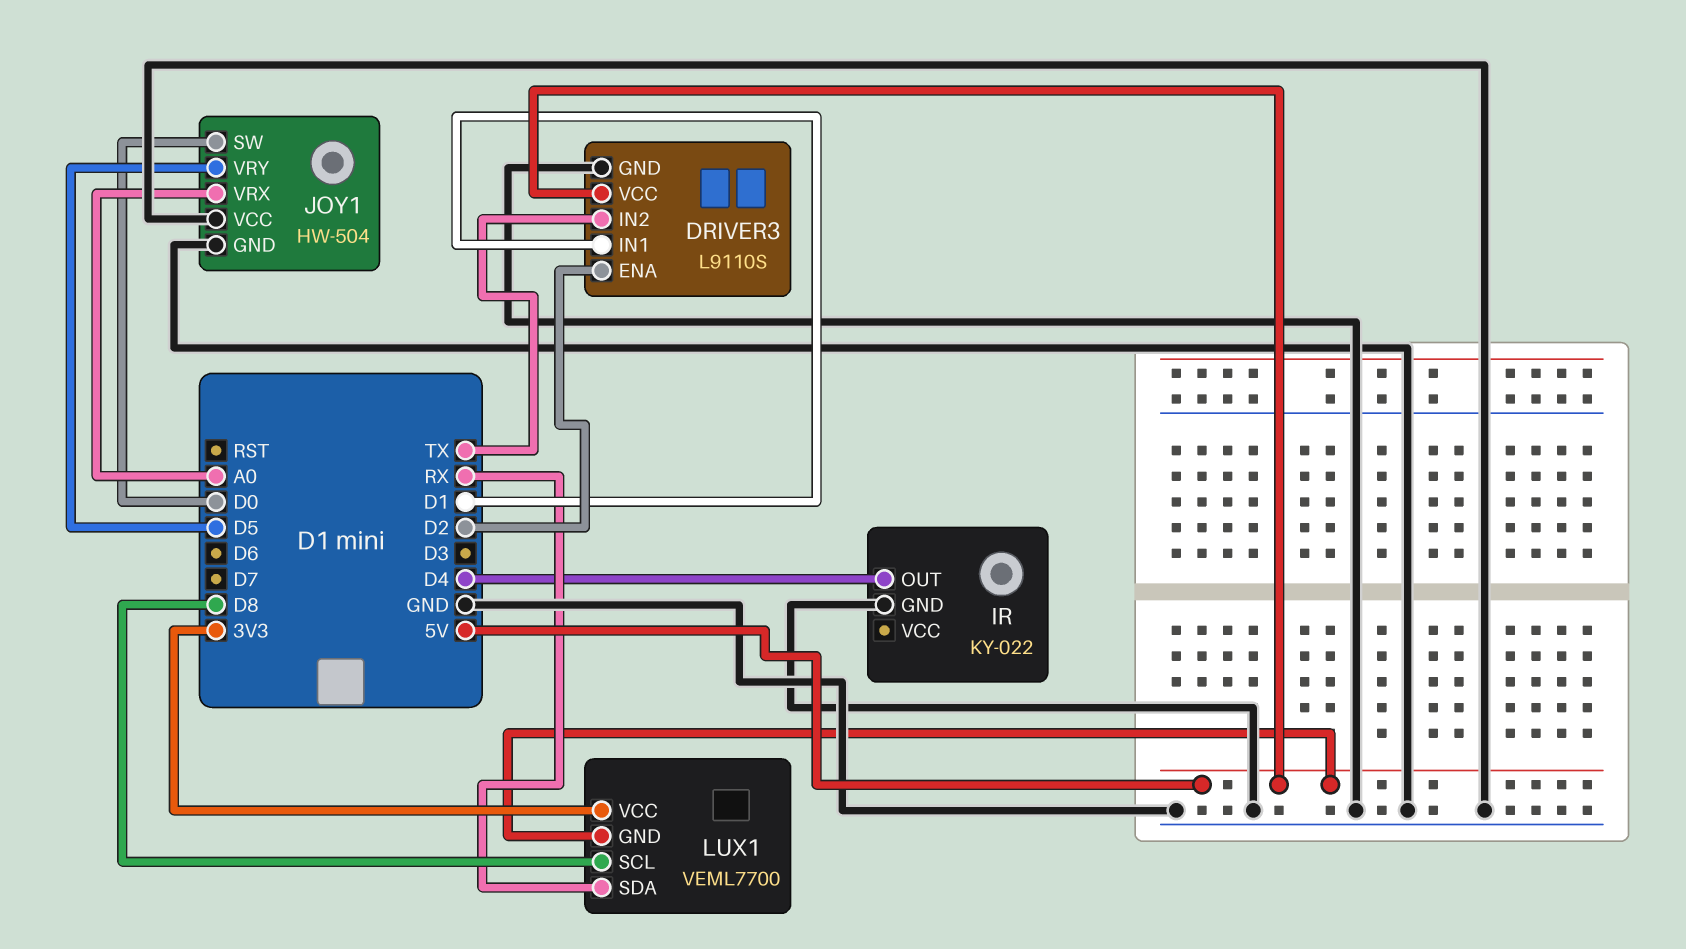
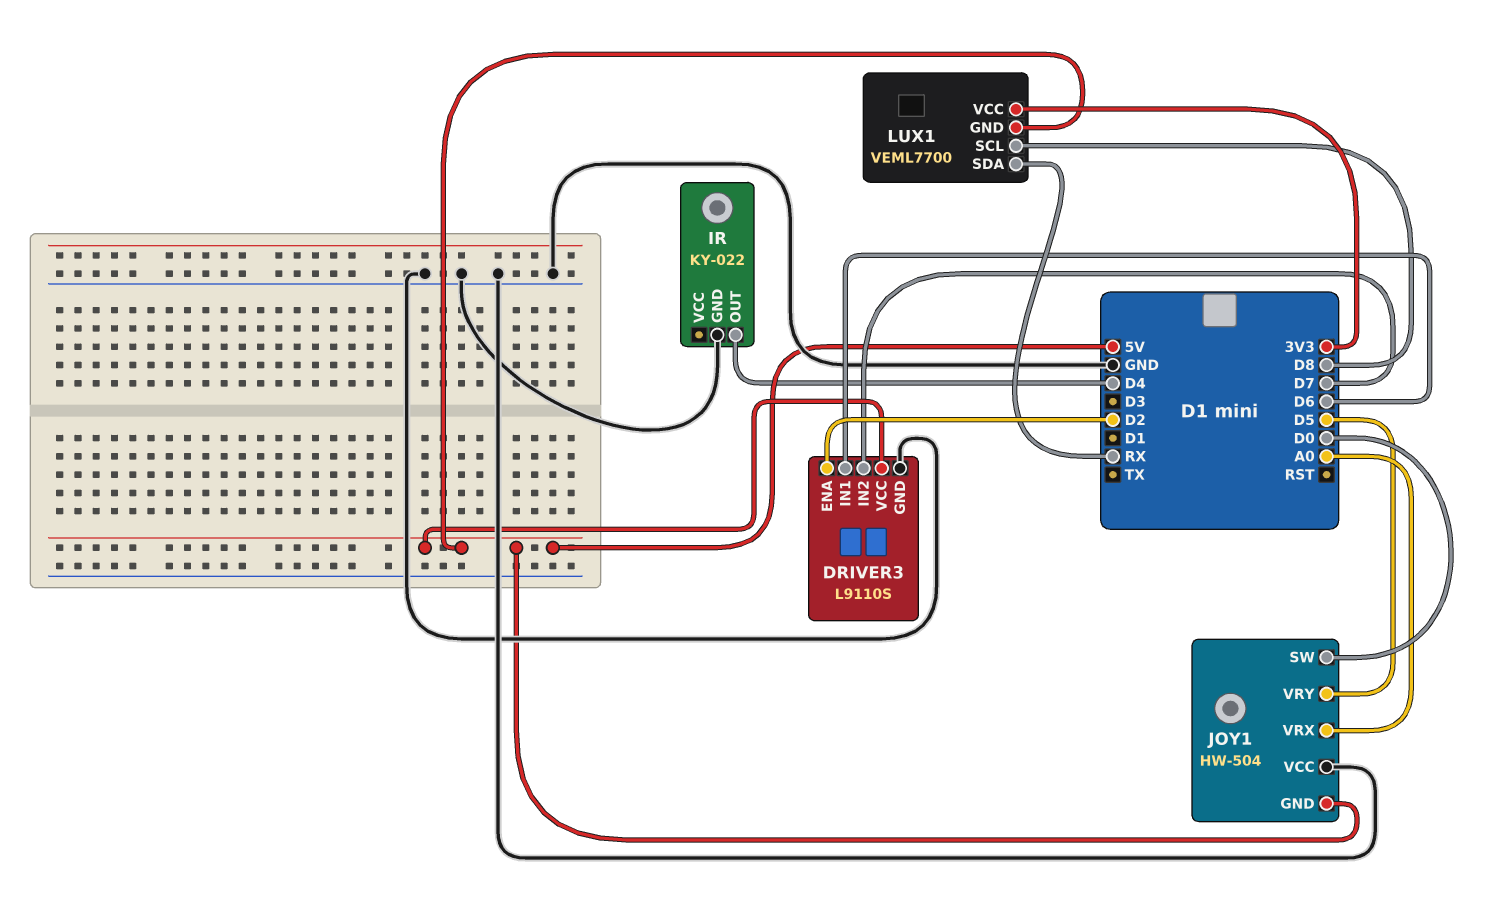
DRIVER3 pin IN1: D1 -> D6
DRIVER3 pin IN2: TX -> D7
JOY1 pin GND: GND -> 5V

